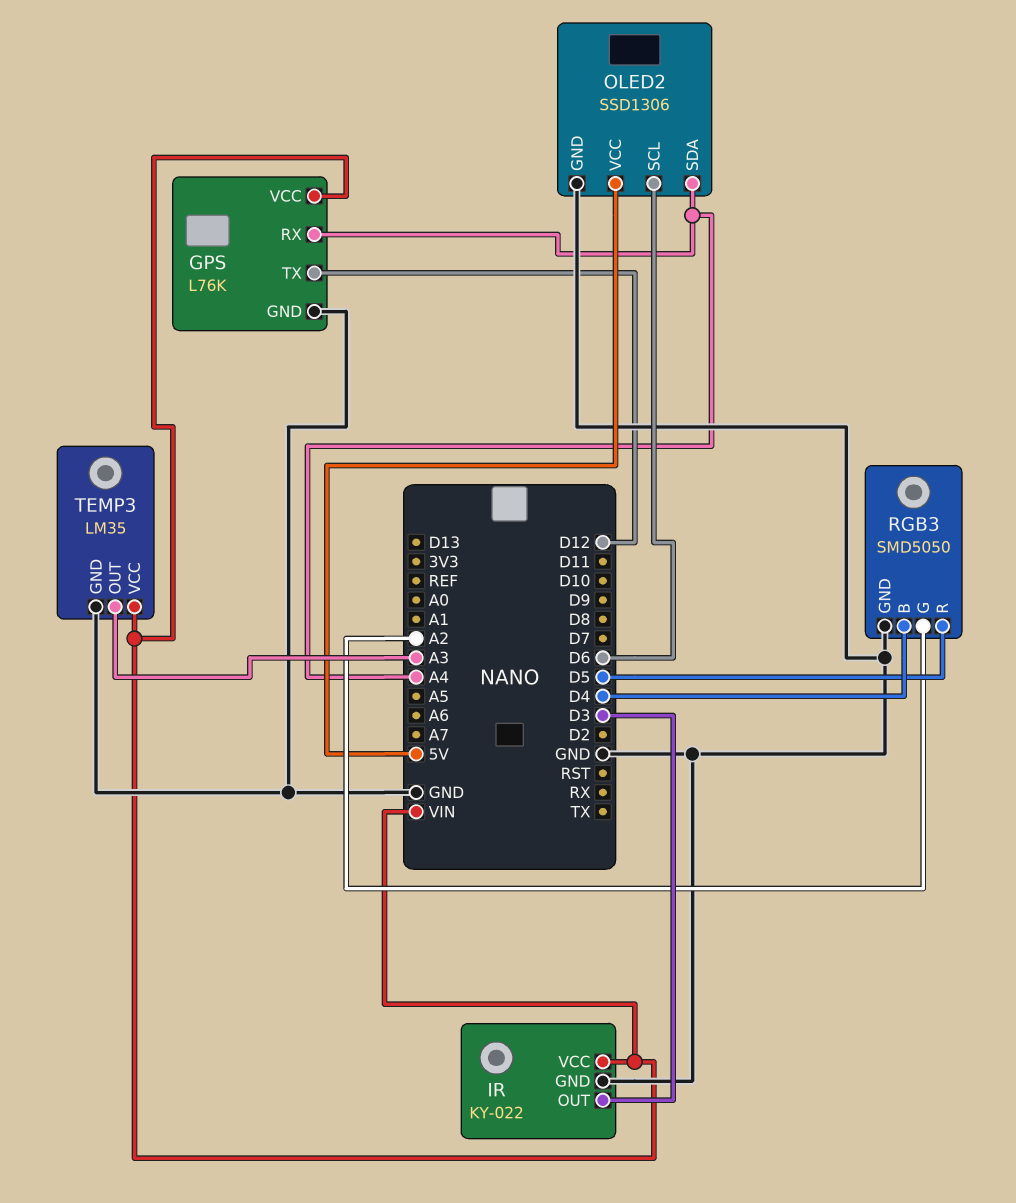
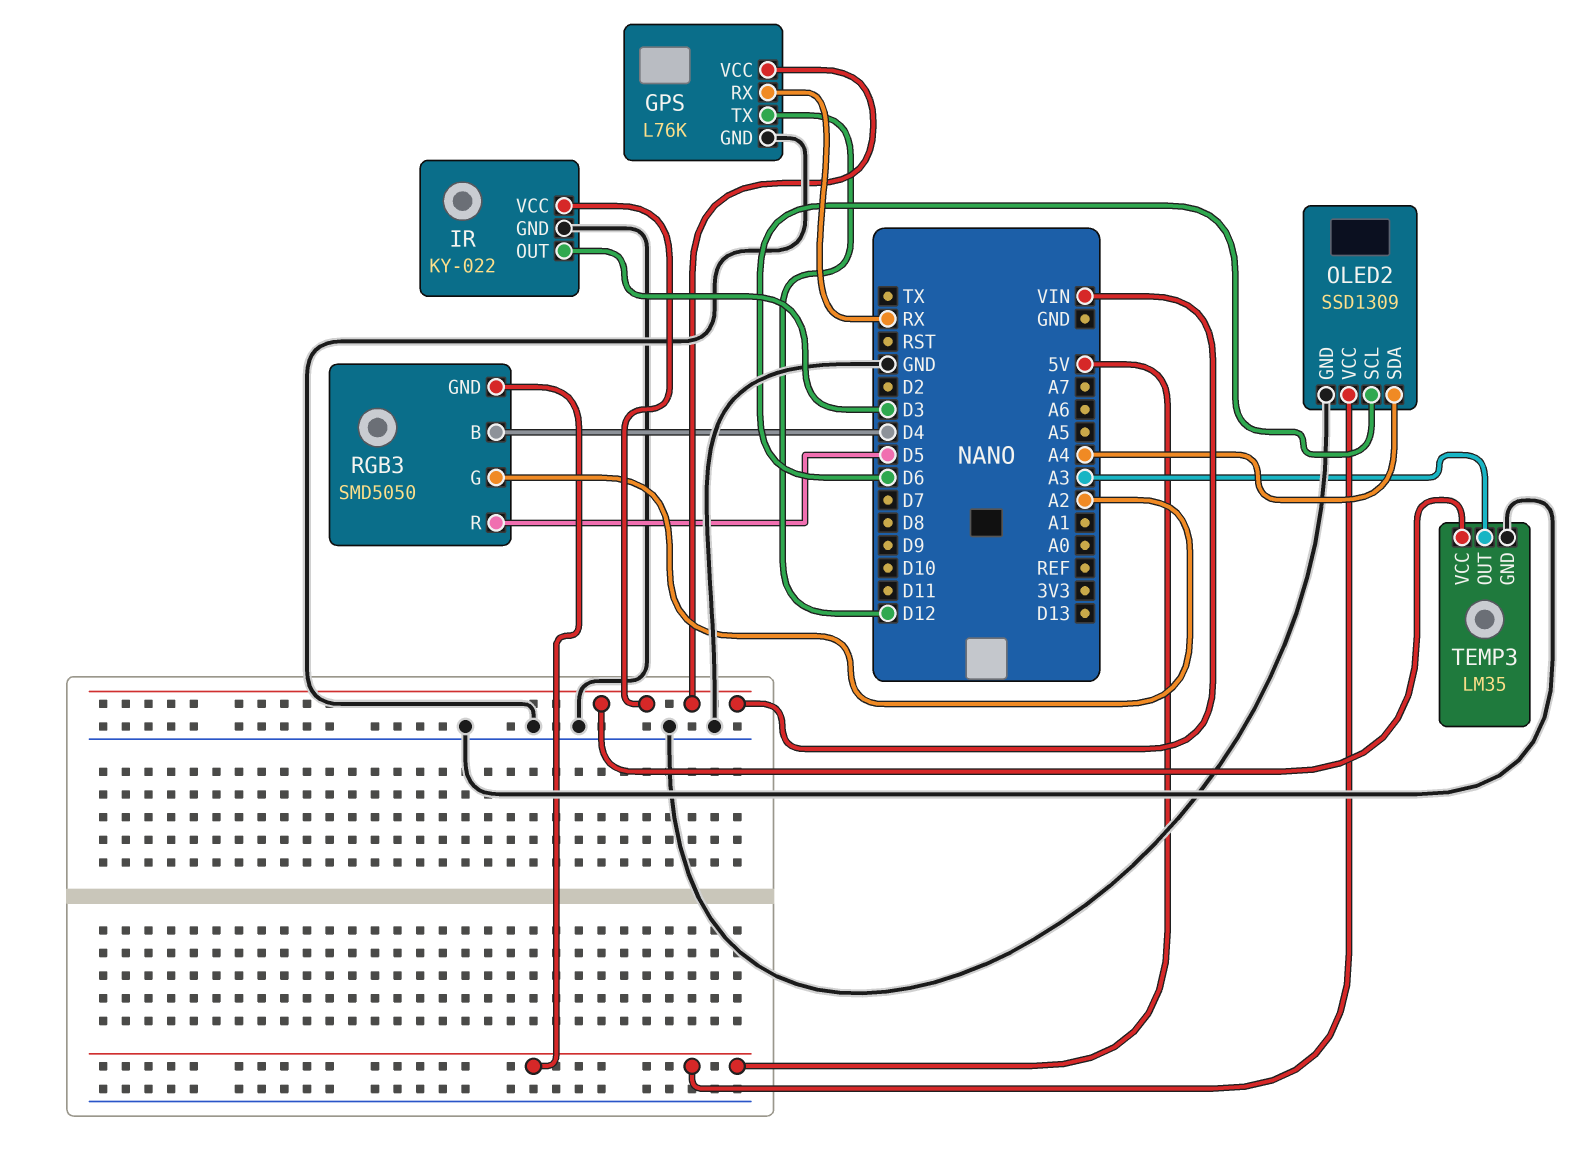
GPS pin RX: A4 -> RX
OLED2: SSD1306 -> SSD1309
RGB3 pin GND: GND -> 5V

